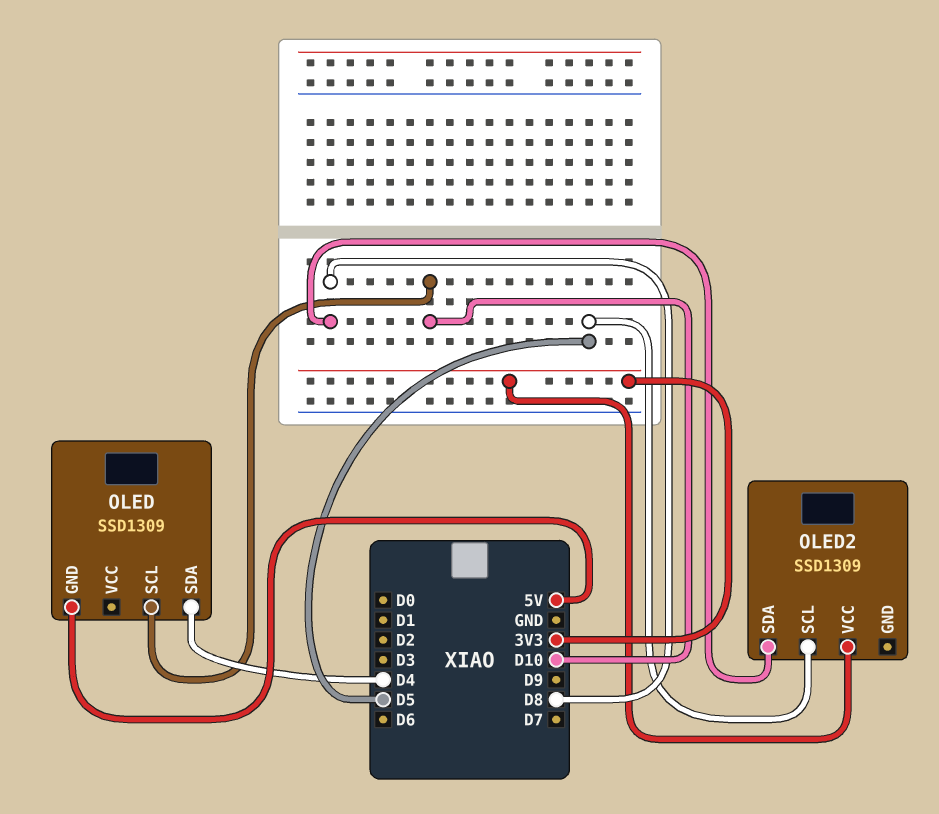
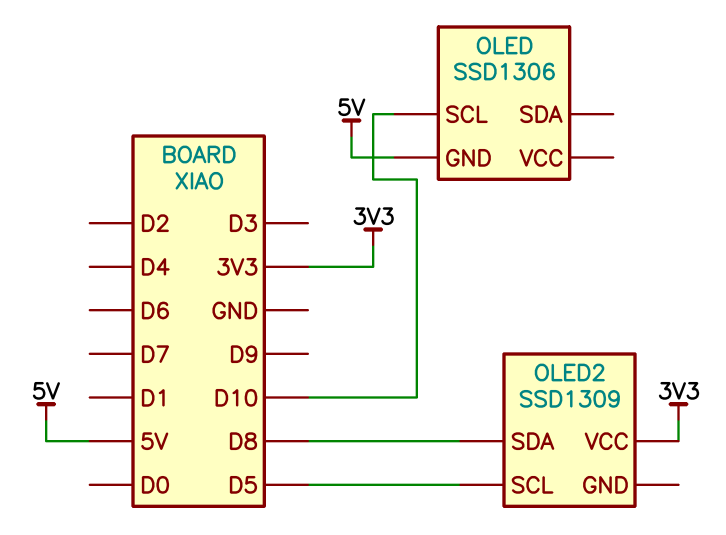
OLED: SSD1309 -> SSD1306
OLED pin SDA: D4 -> none

